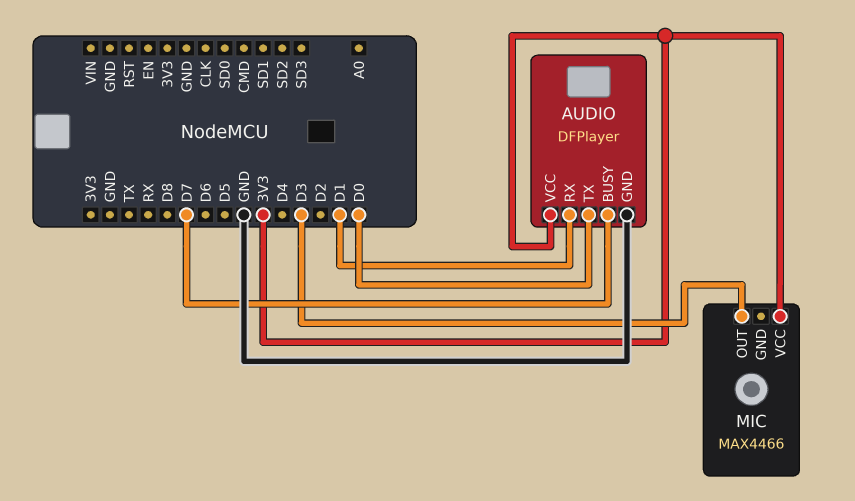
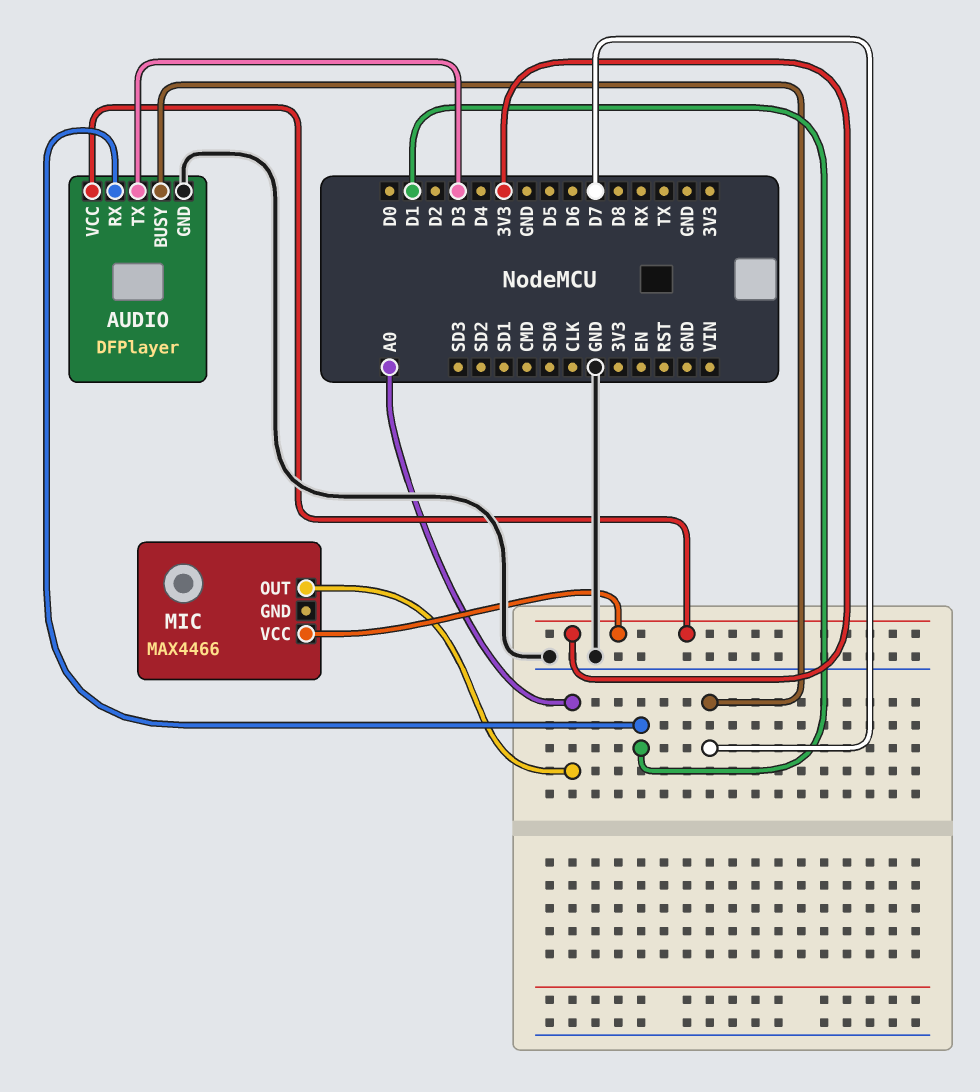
AUDIO pin TX: D0 -> D3
MIC pin OUT: D3 -> A0

